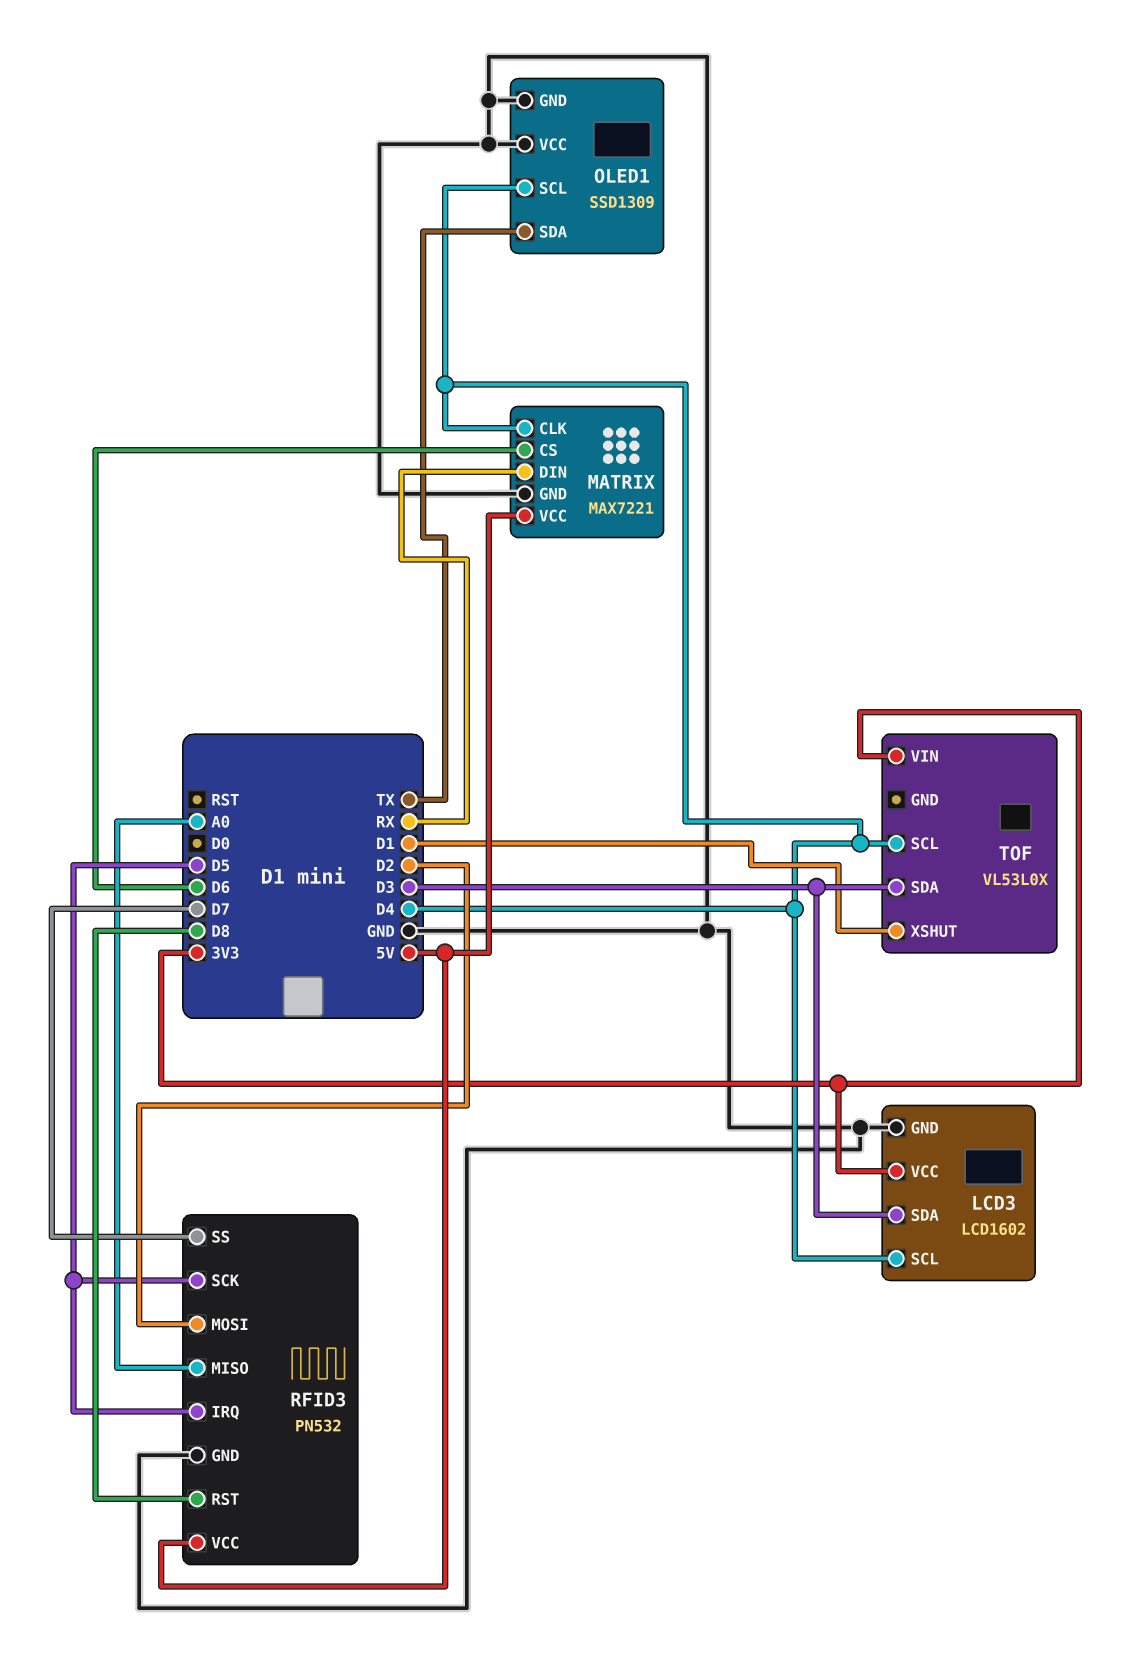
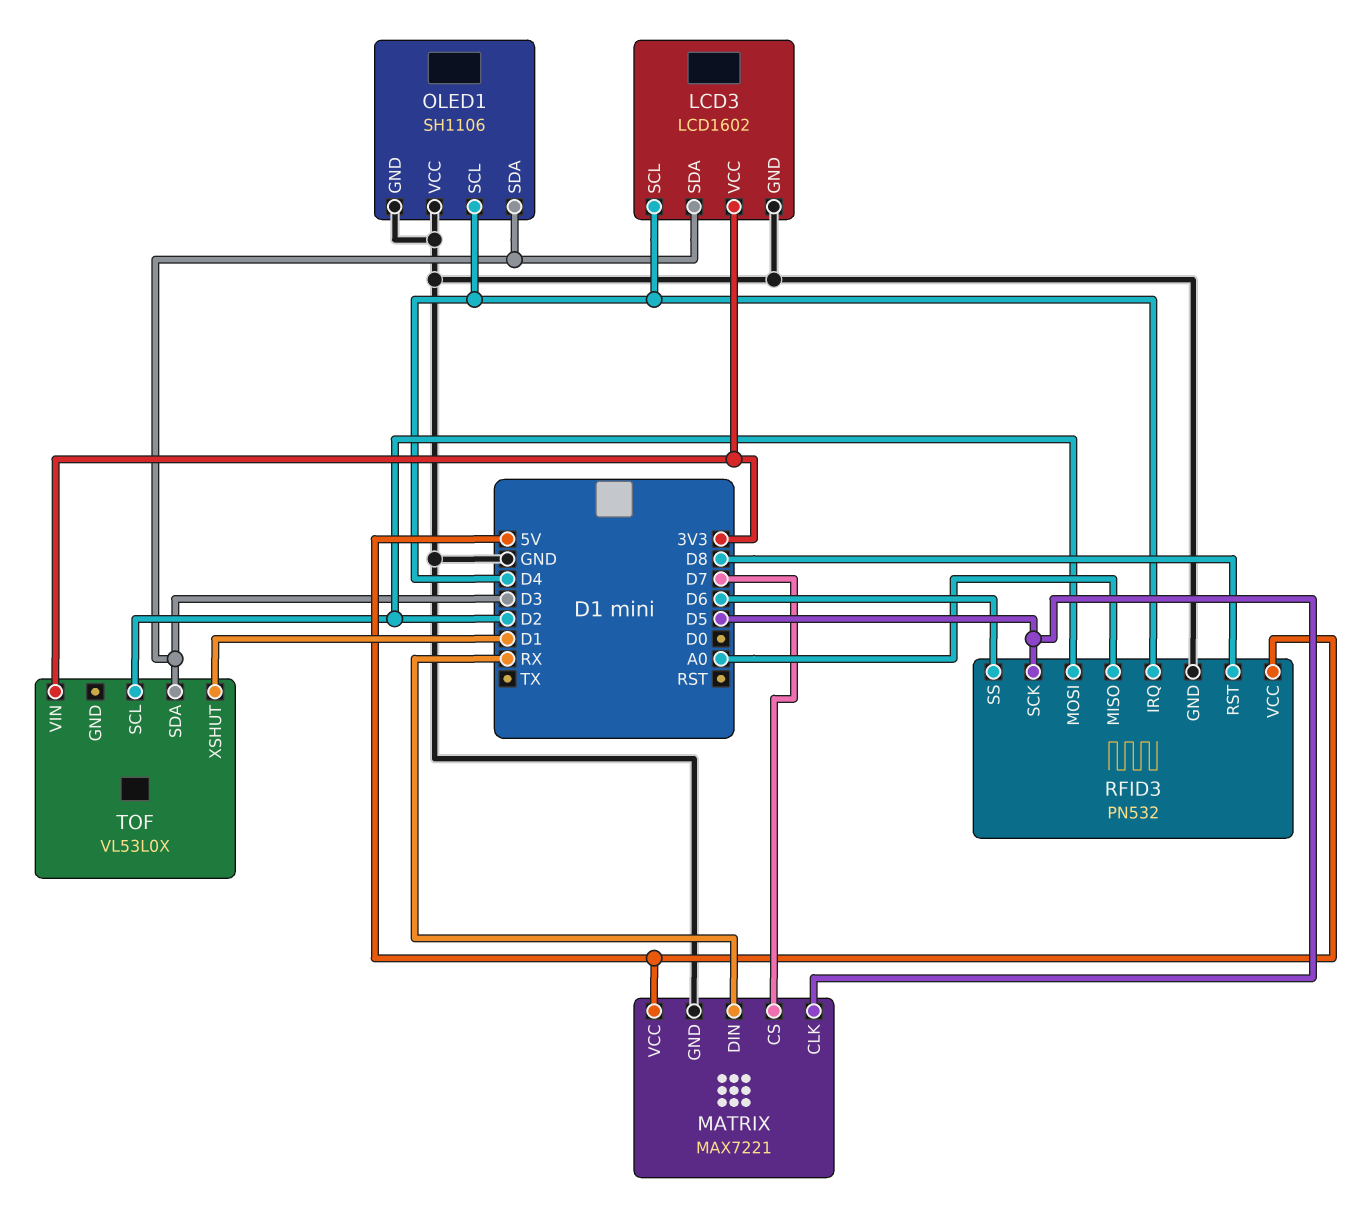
MATRIX pin CLK: D4 -> D5
MATRIX pin CS: D6 -> D7
OLED1: SSD1309 -> SH1106
OLED1 pin SDA: TX -> D3
RFID3 pin IRQ: D5 -> D4
RFID3 pin SS: D7 -> D6
TOF pin SCL: D4 -> D2

